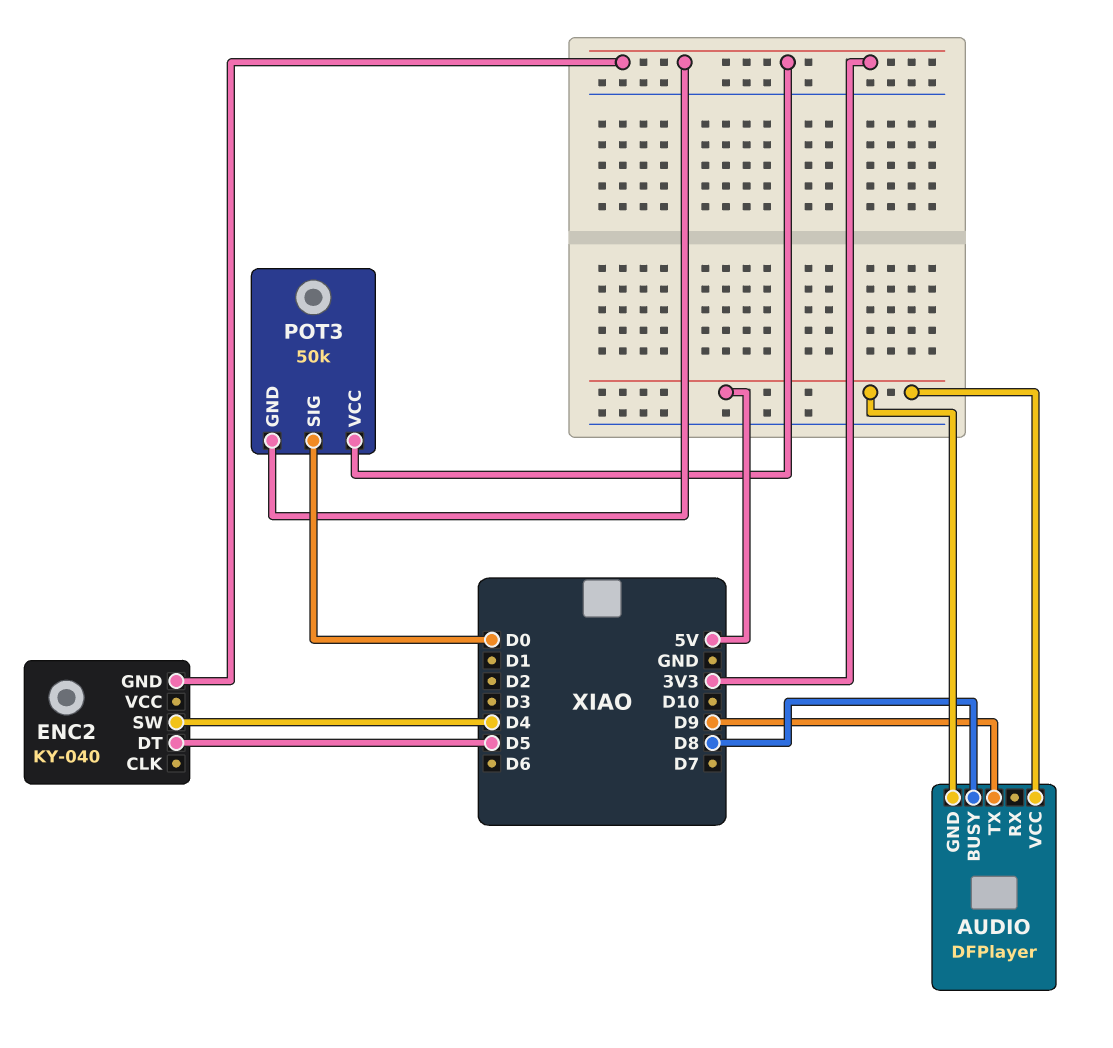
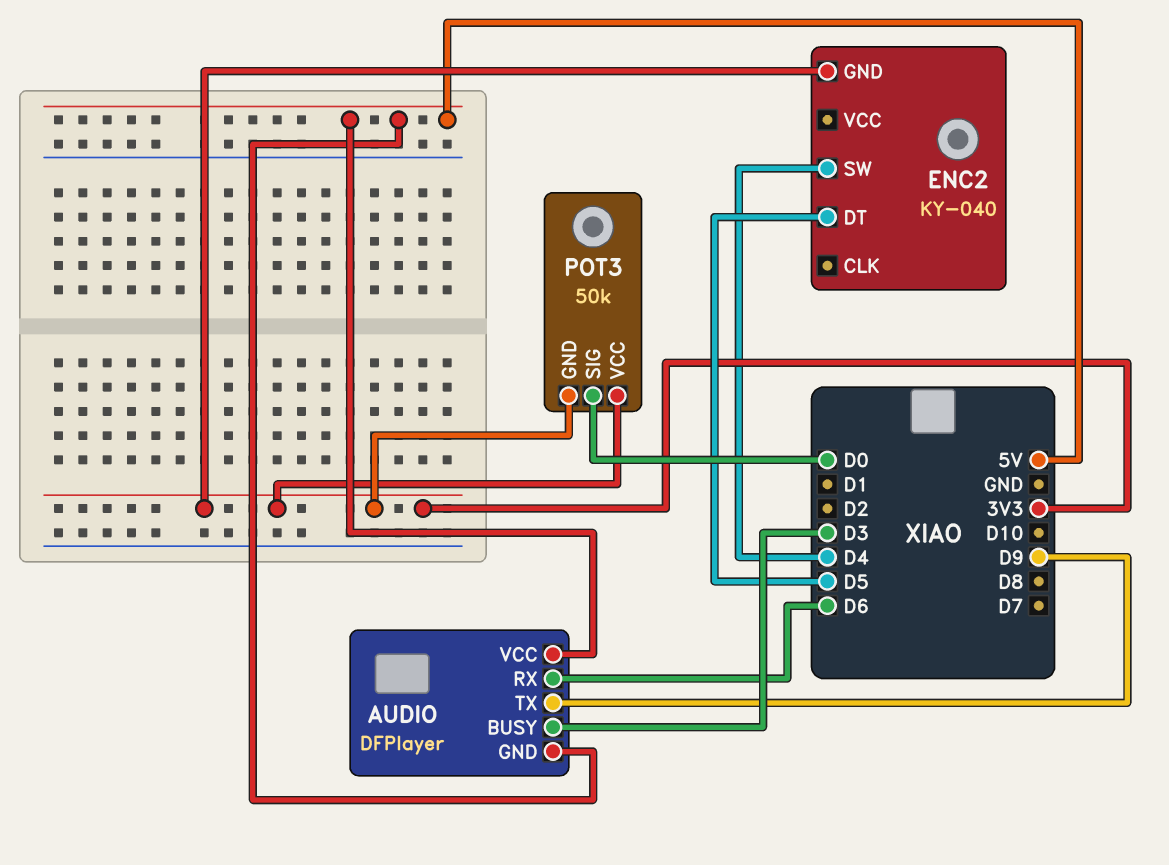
AUDIO pin BUSY: D8 -> D3
AUDIO pin RX: none -> D6

